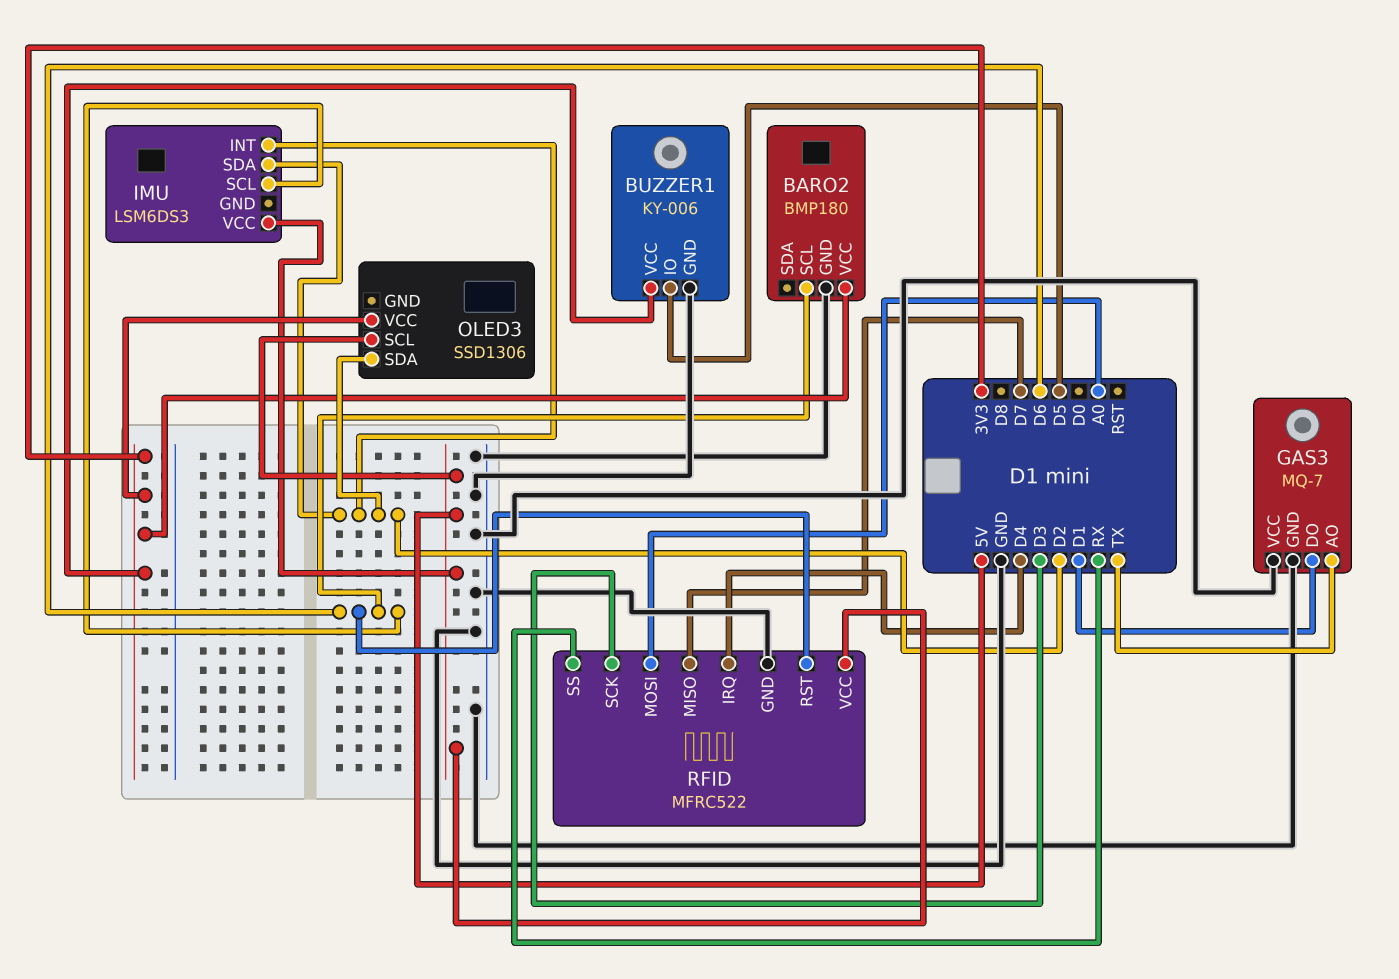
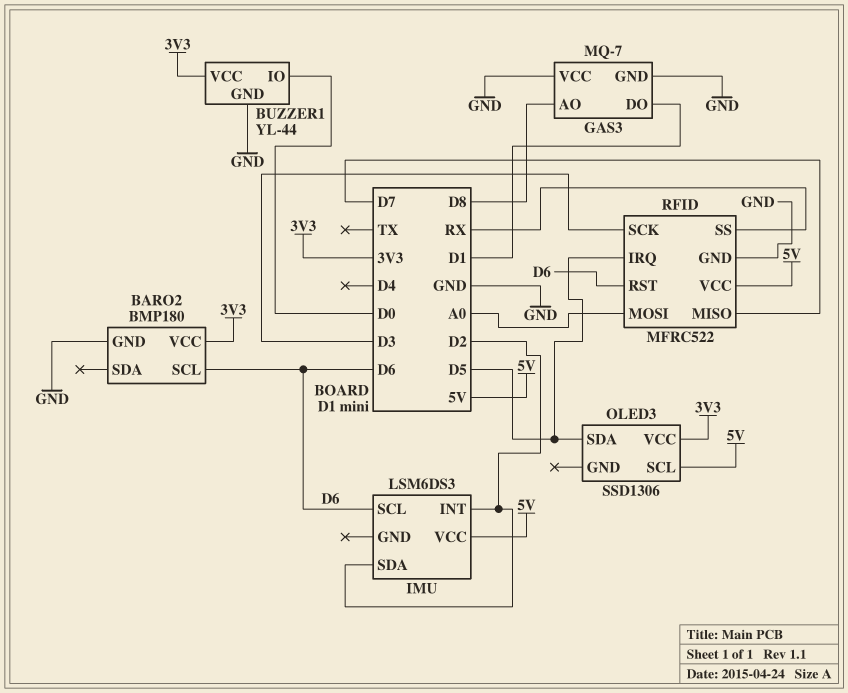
BUZZER1: KY-006 -> YL-44
BUZZER1 pin IO: D5 -> D0
GAS3 pin AO: TX -> D8
OLED3 pin SDA: D2 -> D5
RFID pin IRQ: D4 -> D5

